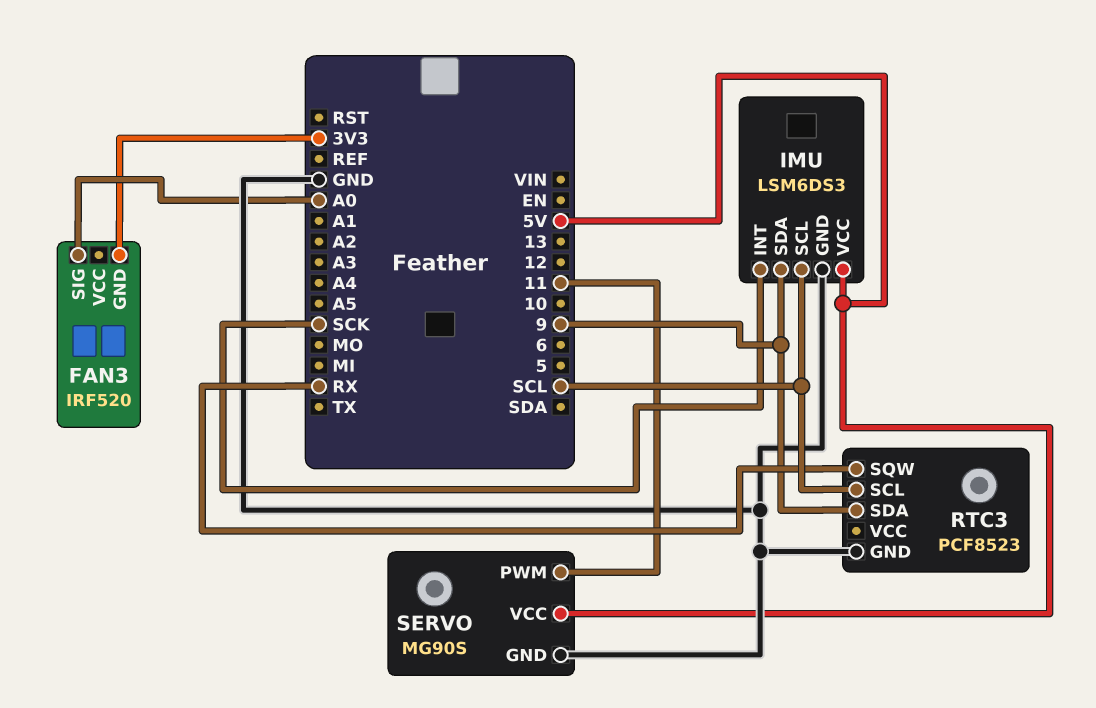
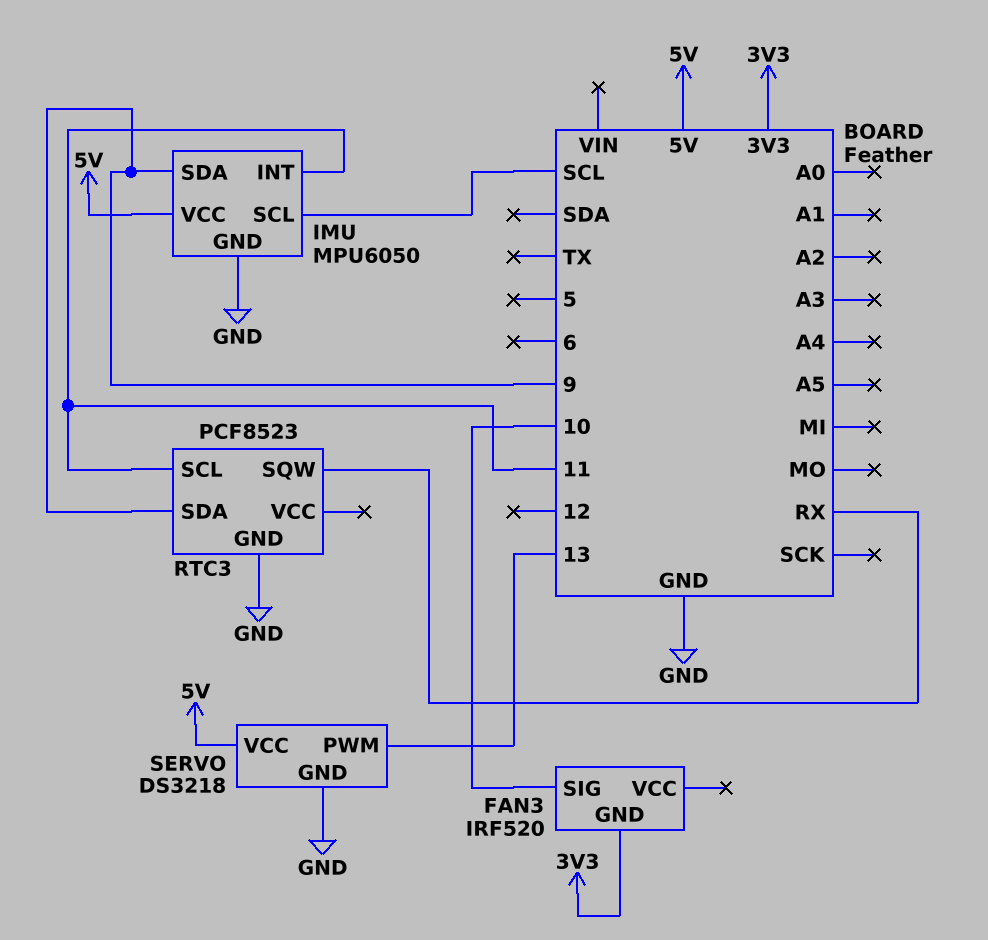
FAN3 pin SIG: A0 -> 10
IMU: LSM6DS3 -> MPU6050
IMU pin INT: SCK -> 11
RTC3 pin SCL: SCL -> 11
SERVO: MG90S -> DS3218
SERVO pin PWM: 11 -> 13

